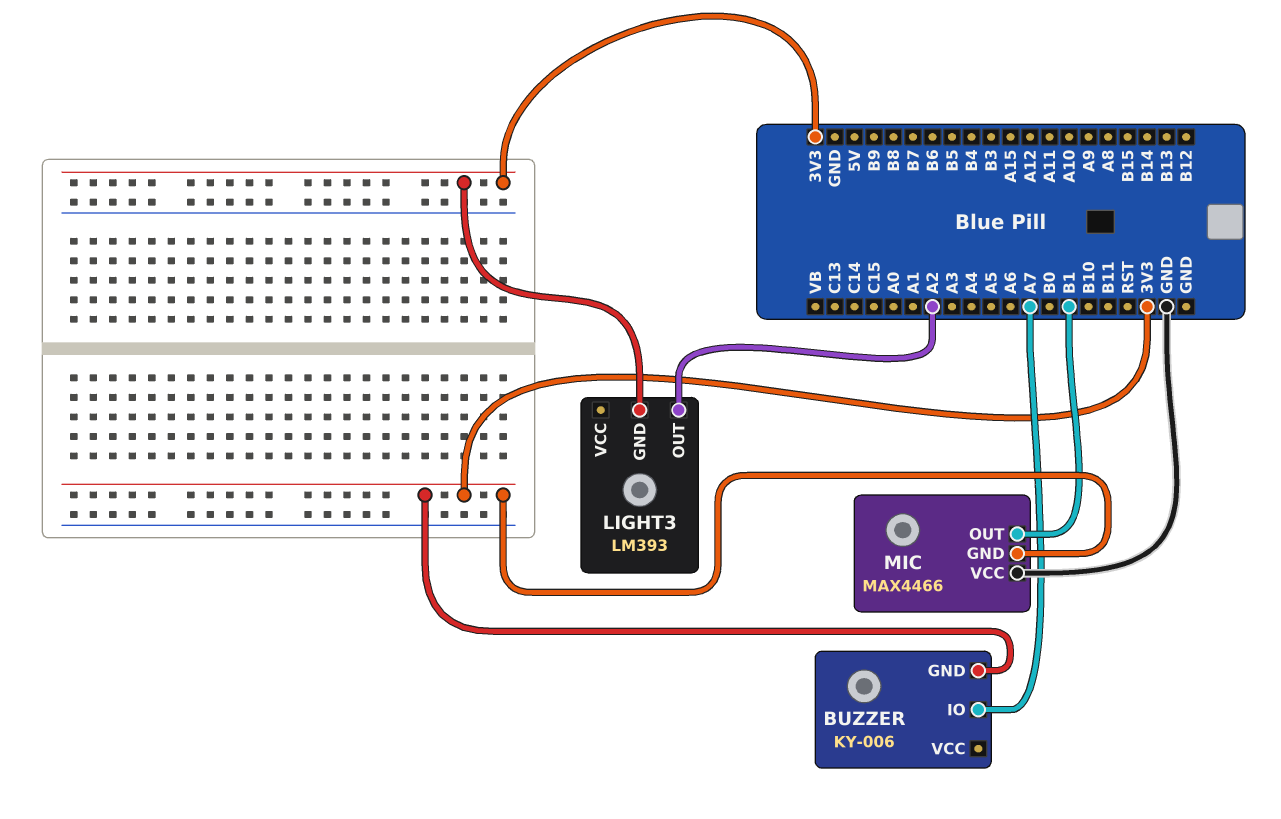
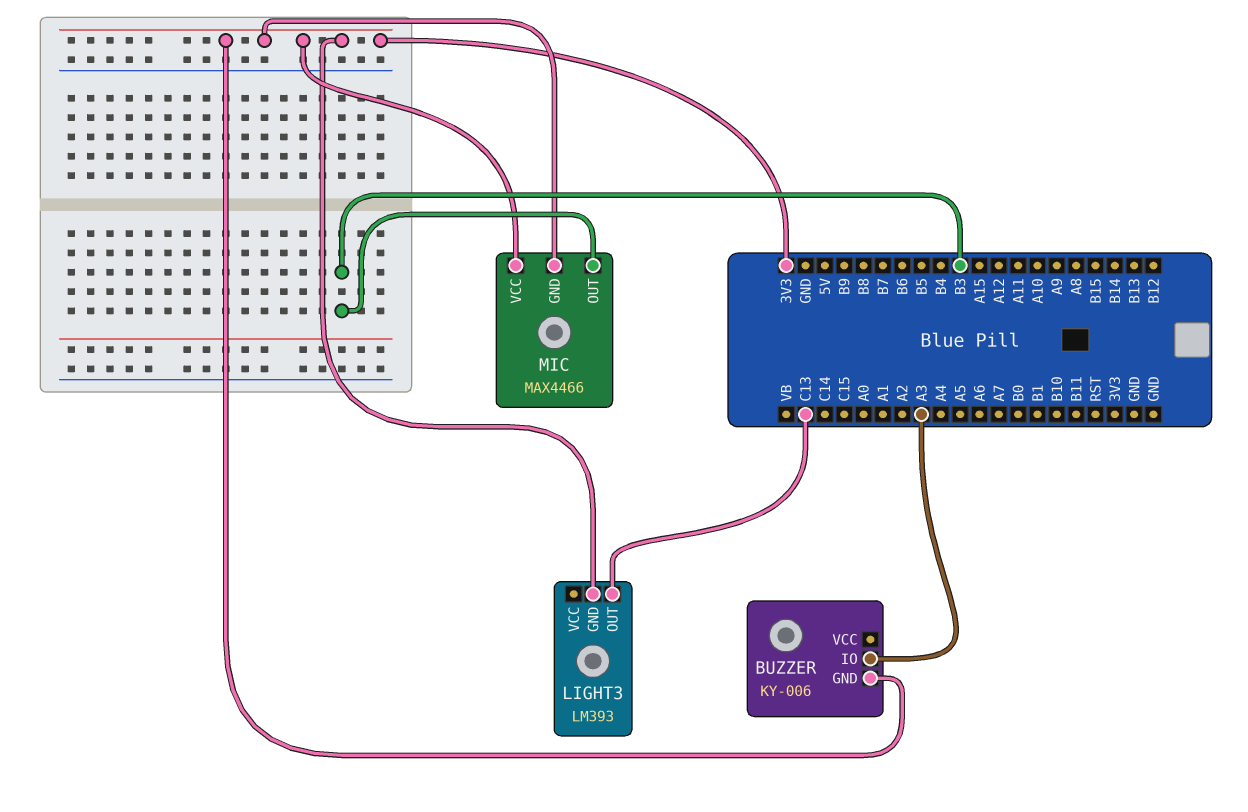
BUZZER pin IO: A7 -> A3
LIGHT3 pin OUT: A2 -> C13
MIC pin OUT: B1 -> B3
MIC pin VCC: GND -> 3V3

